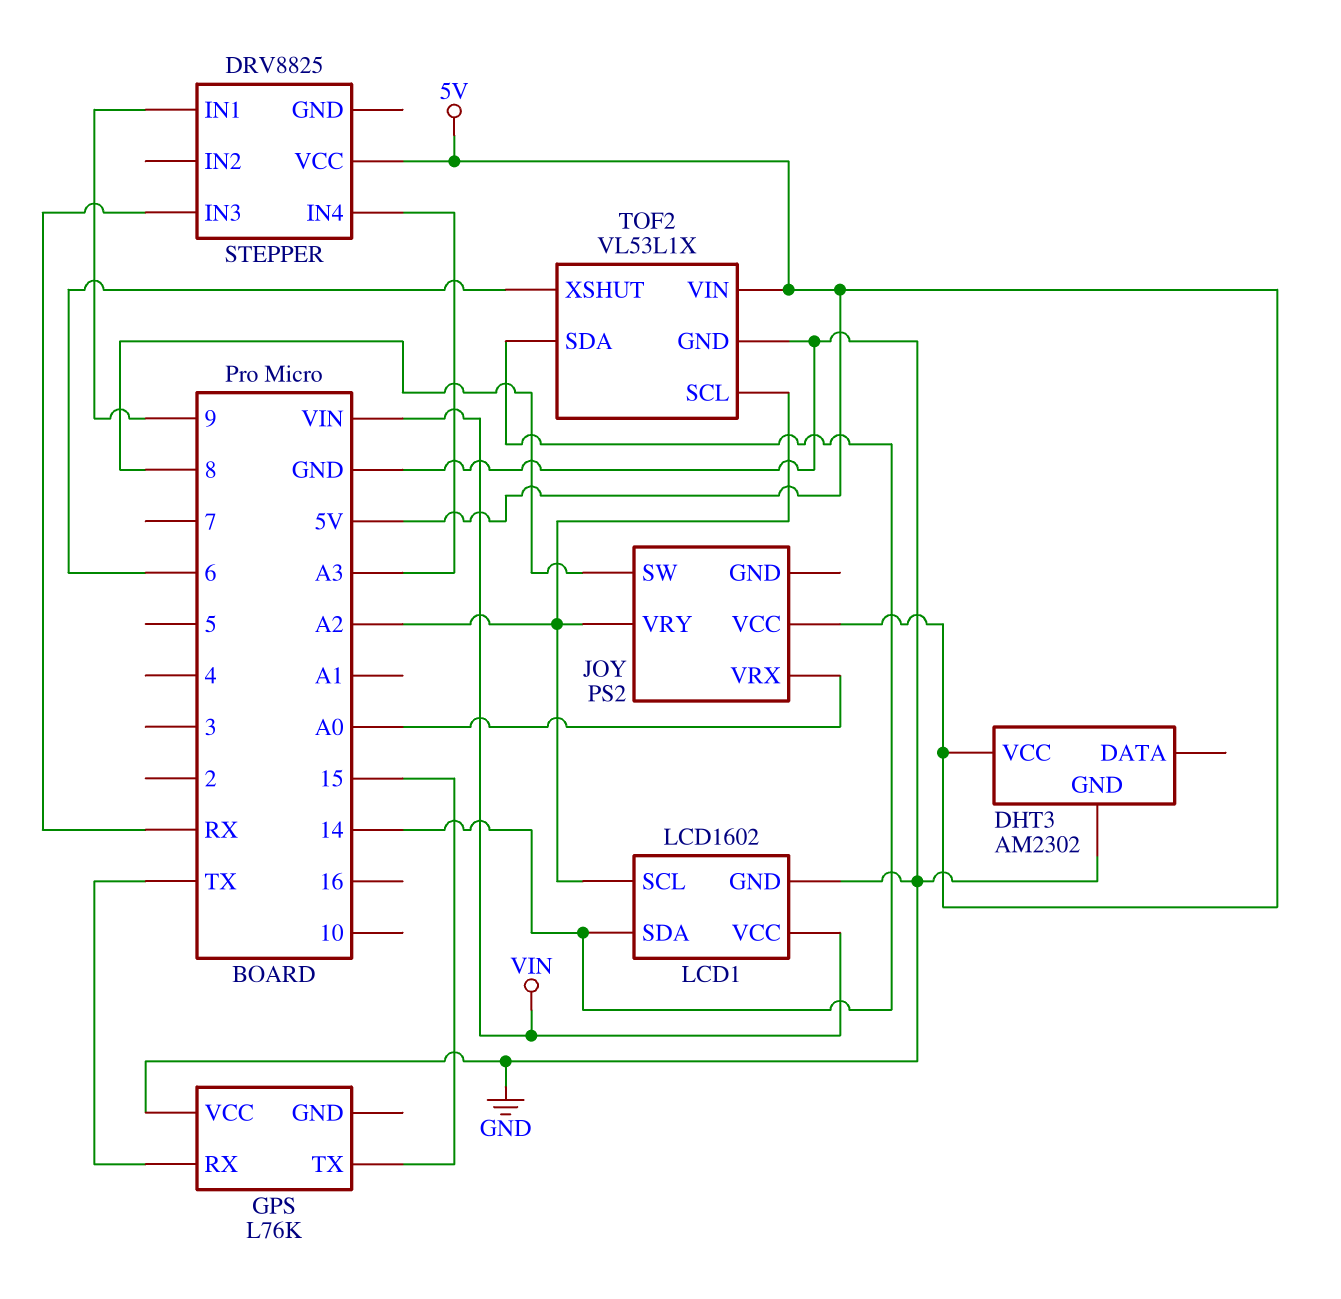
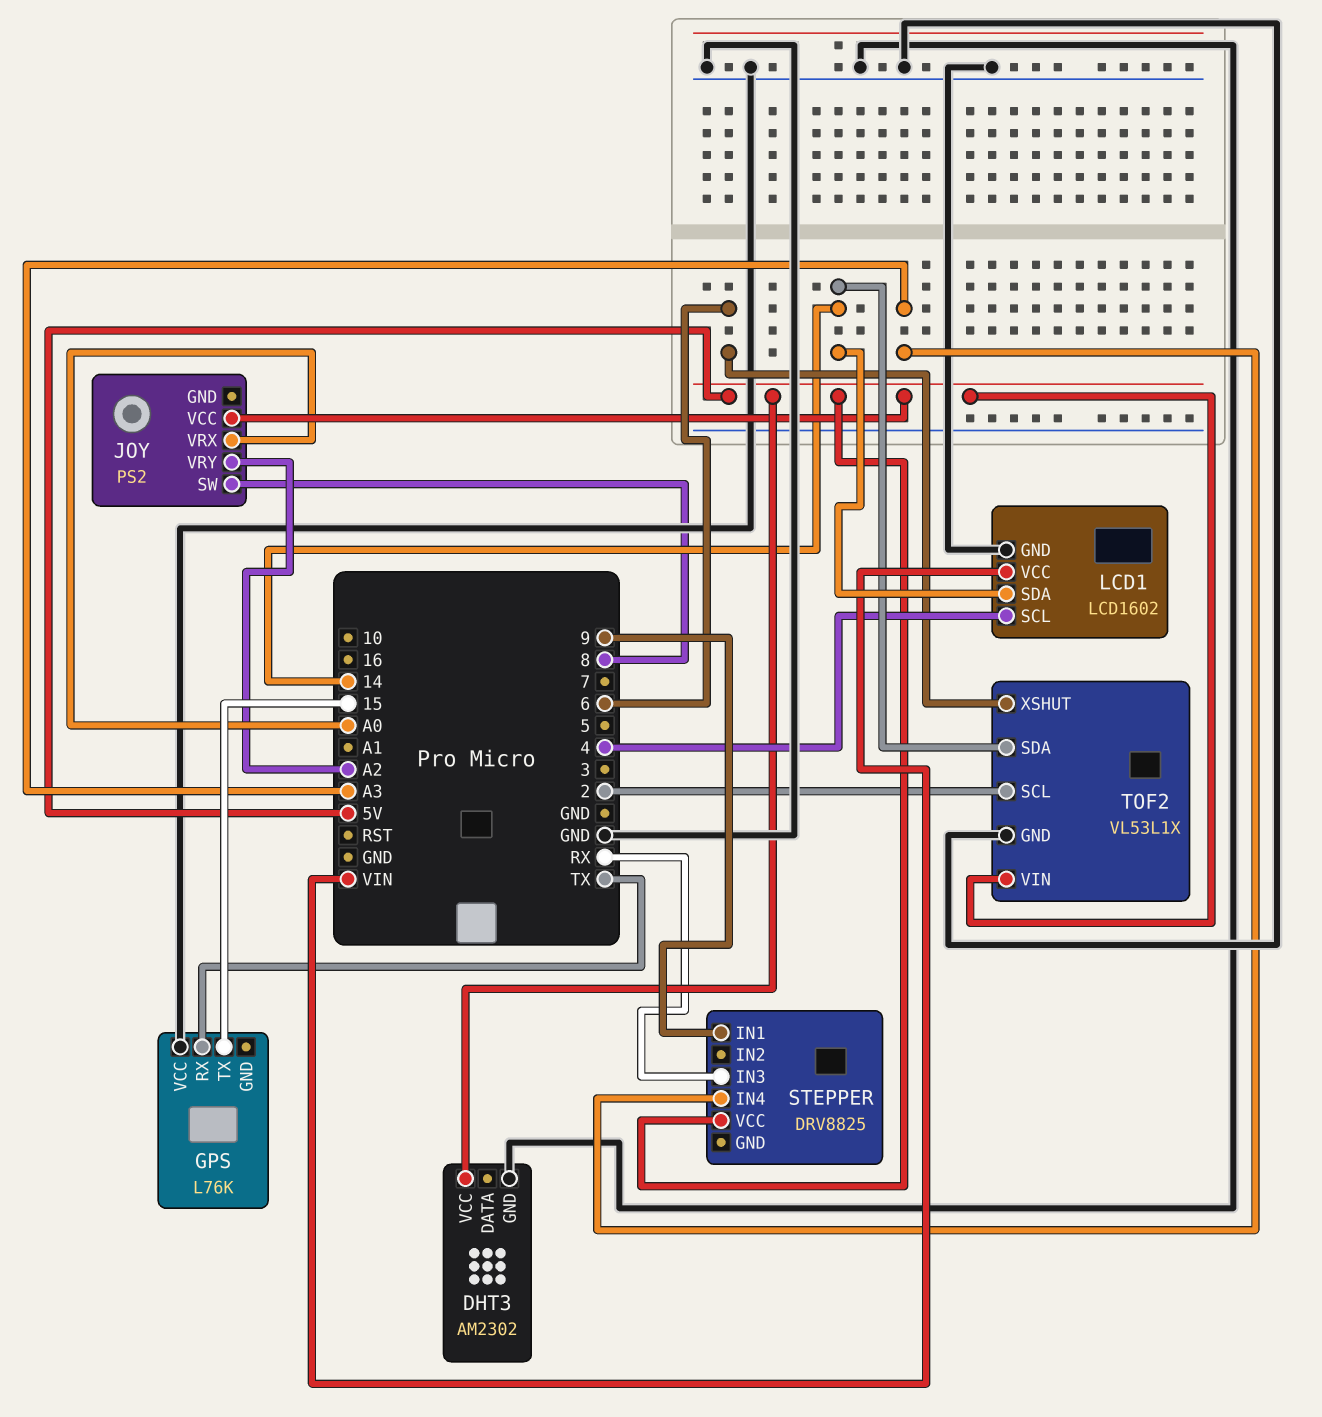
LCD1 pin SCL: A2 -> 4
TOF2 pin SCL: A2 -> 2

